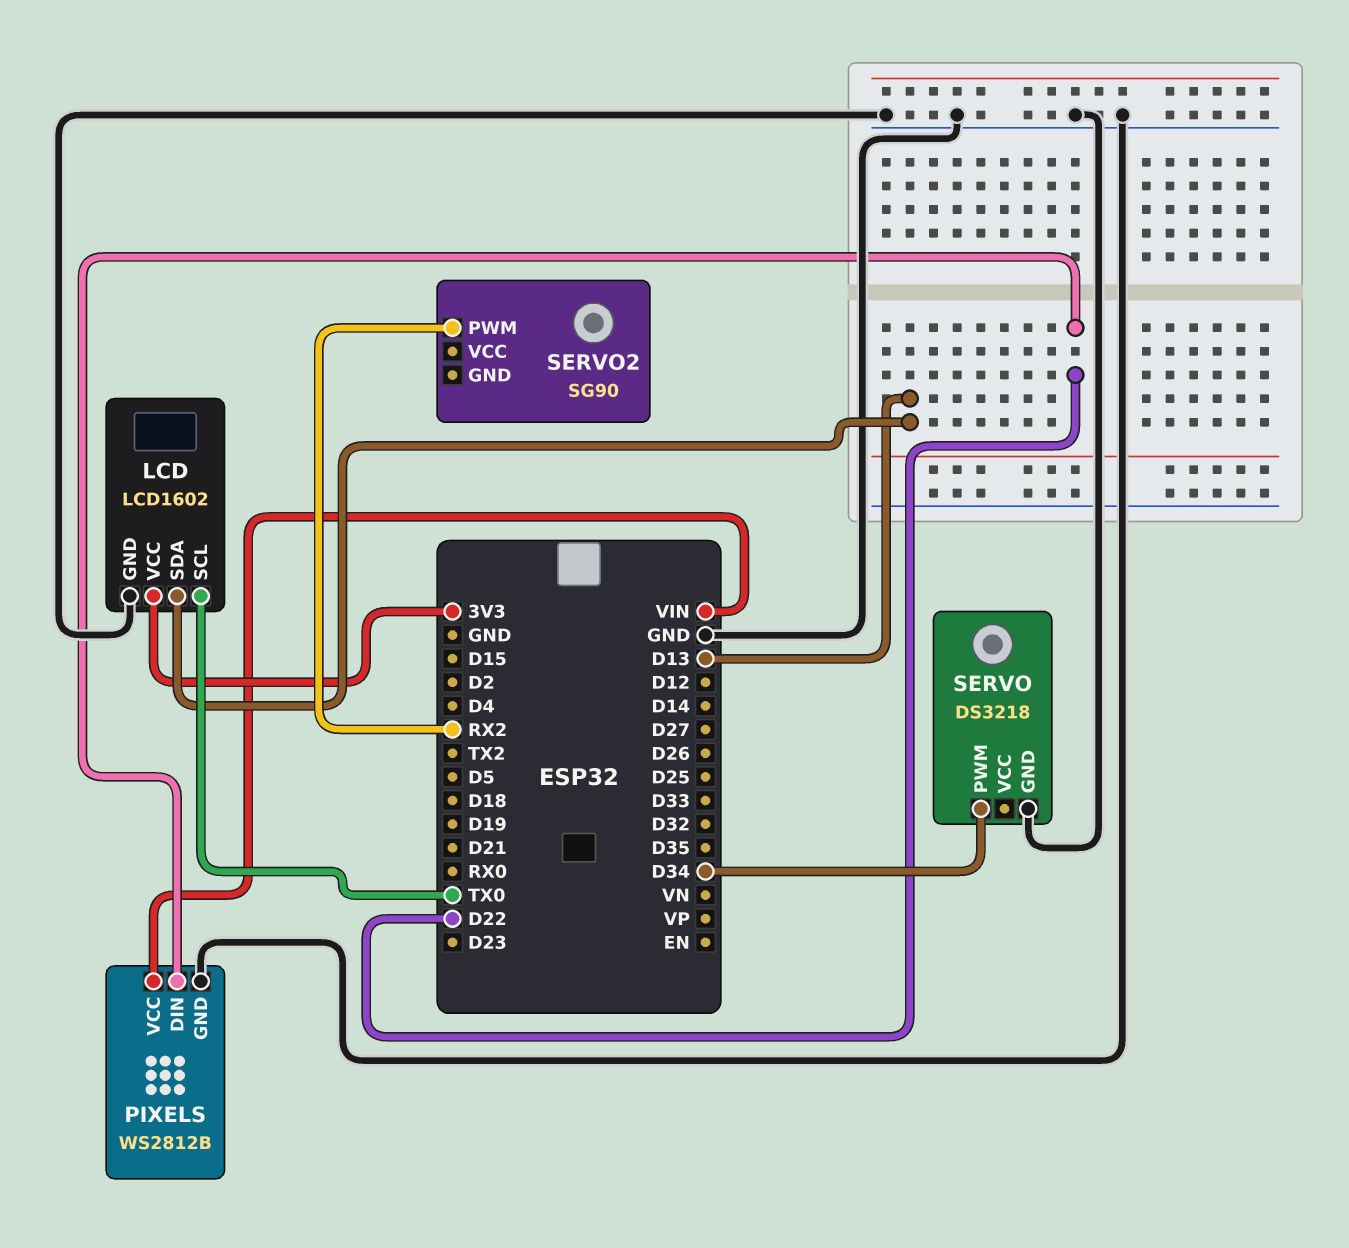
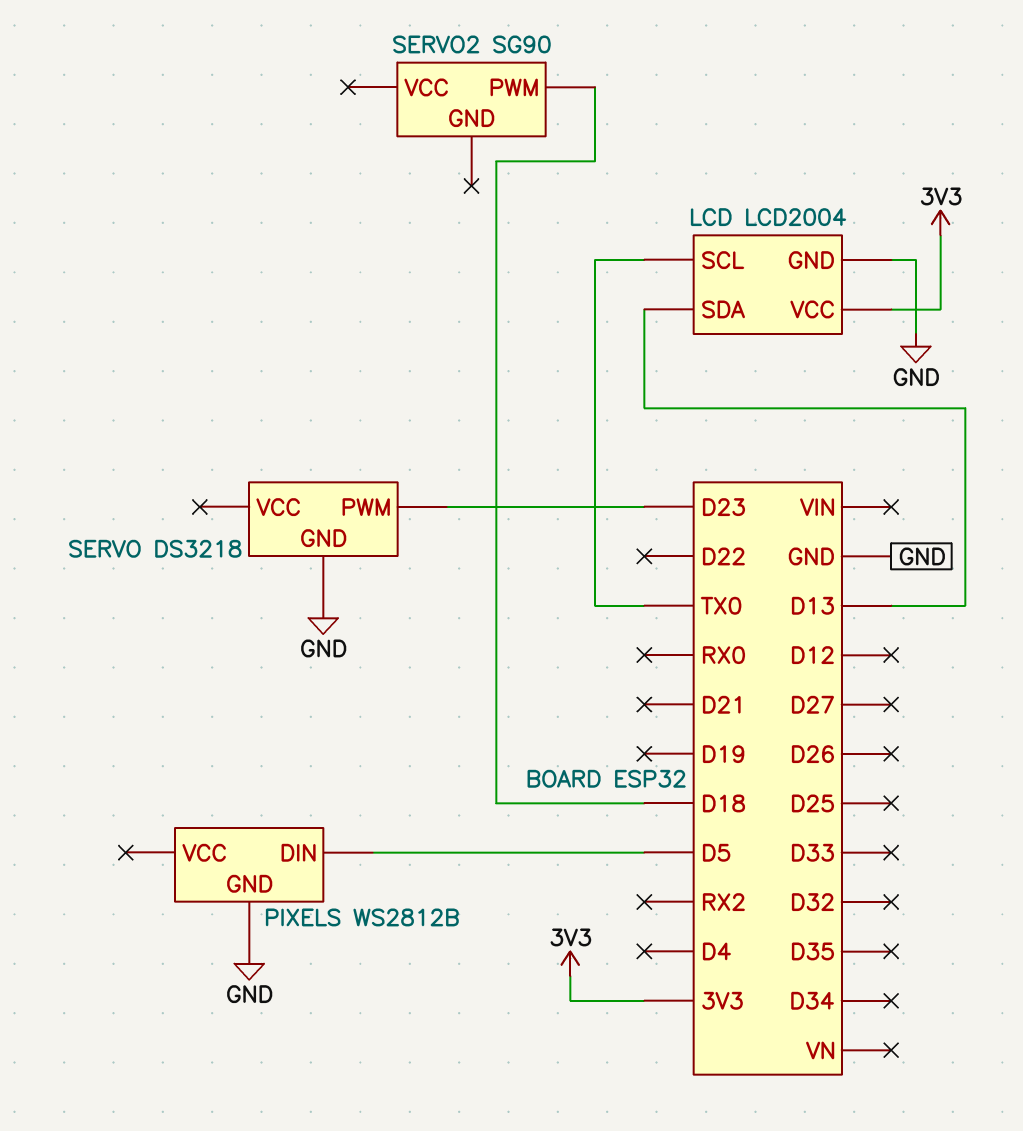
LCD: LCD1602 -> LCD2004
PIXELS pin DIN: D22 -> D5
PIXELS pin VCC: VIN -> none
SERVO pin PWM: D34 -> D23
SERVO2 pin PWM: RX2 -> D18

